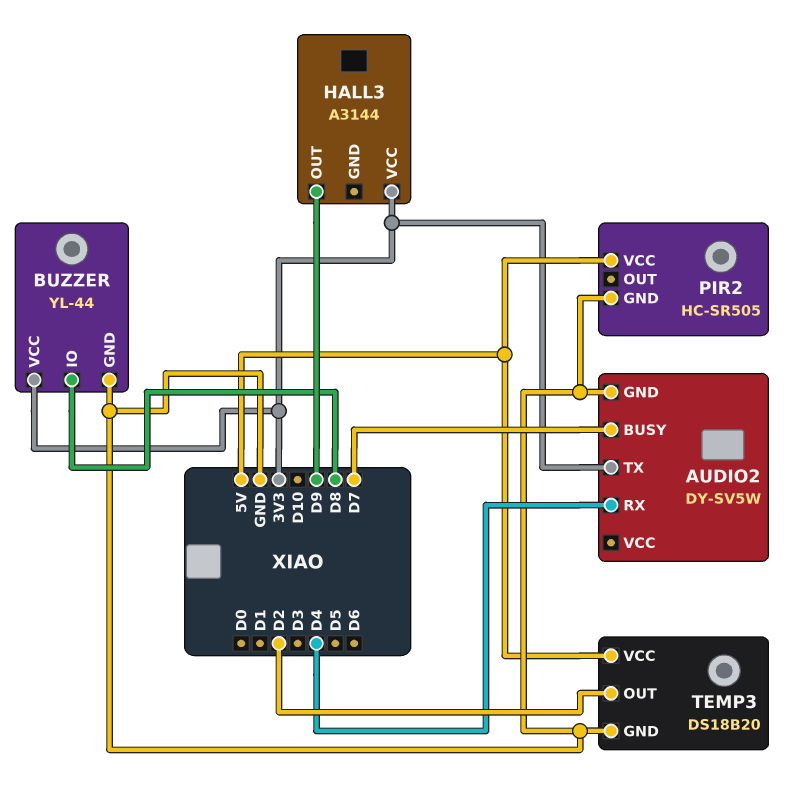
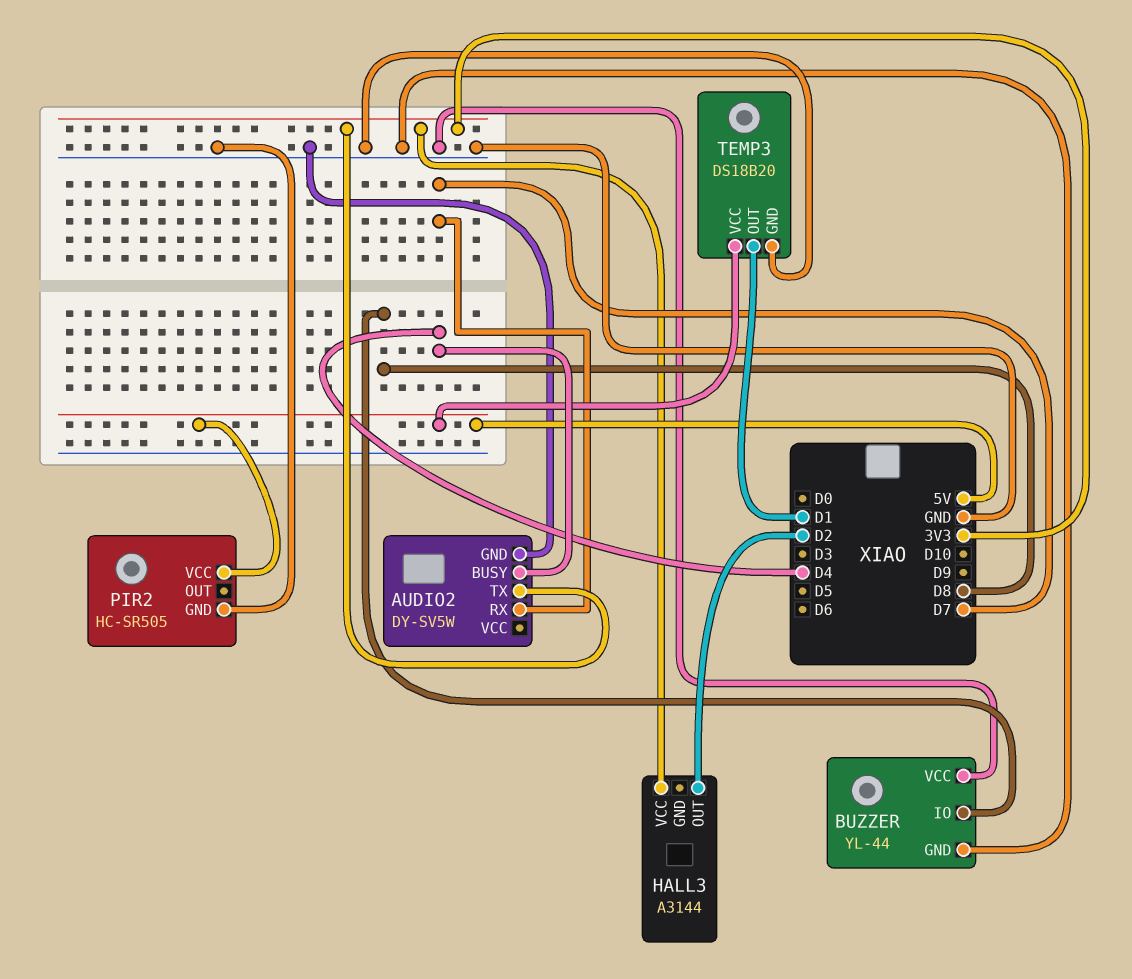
AUDIO2 pin BUSY: D7 -> D4
AUDIO2 pin RX: D4 -> D7
BUZZER pin VCC: 3V3 -> GND
HALL3 pin OUT: D9 -> D2
TEMP3 pin OUT: D2 -> D1

